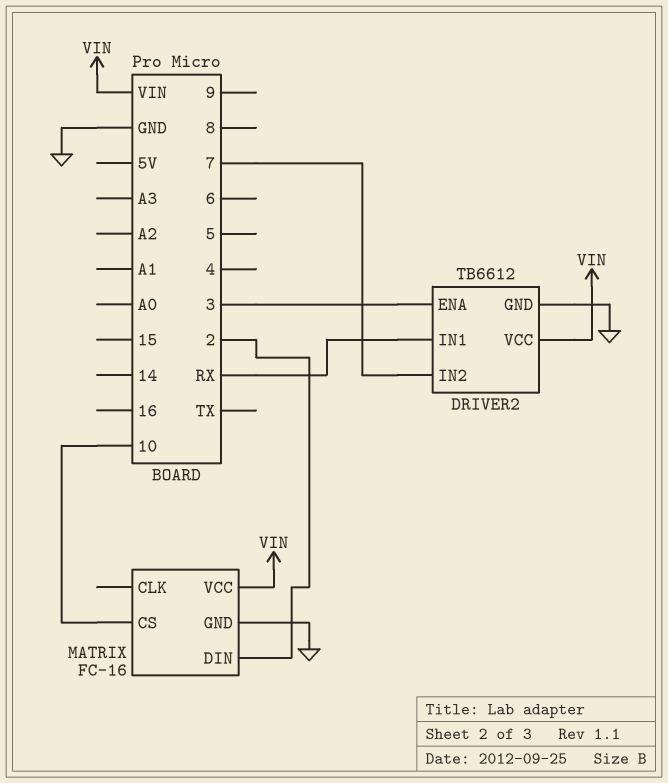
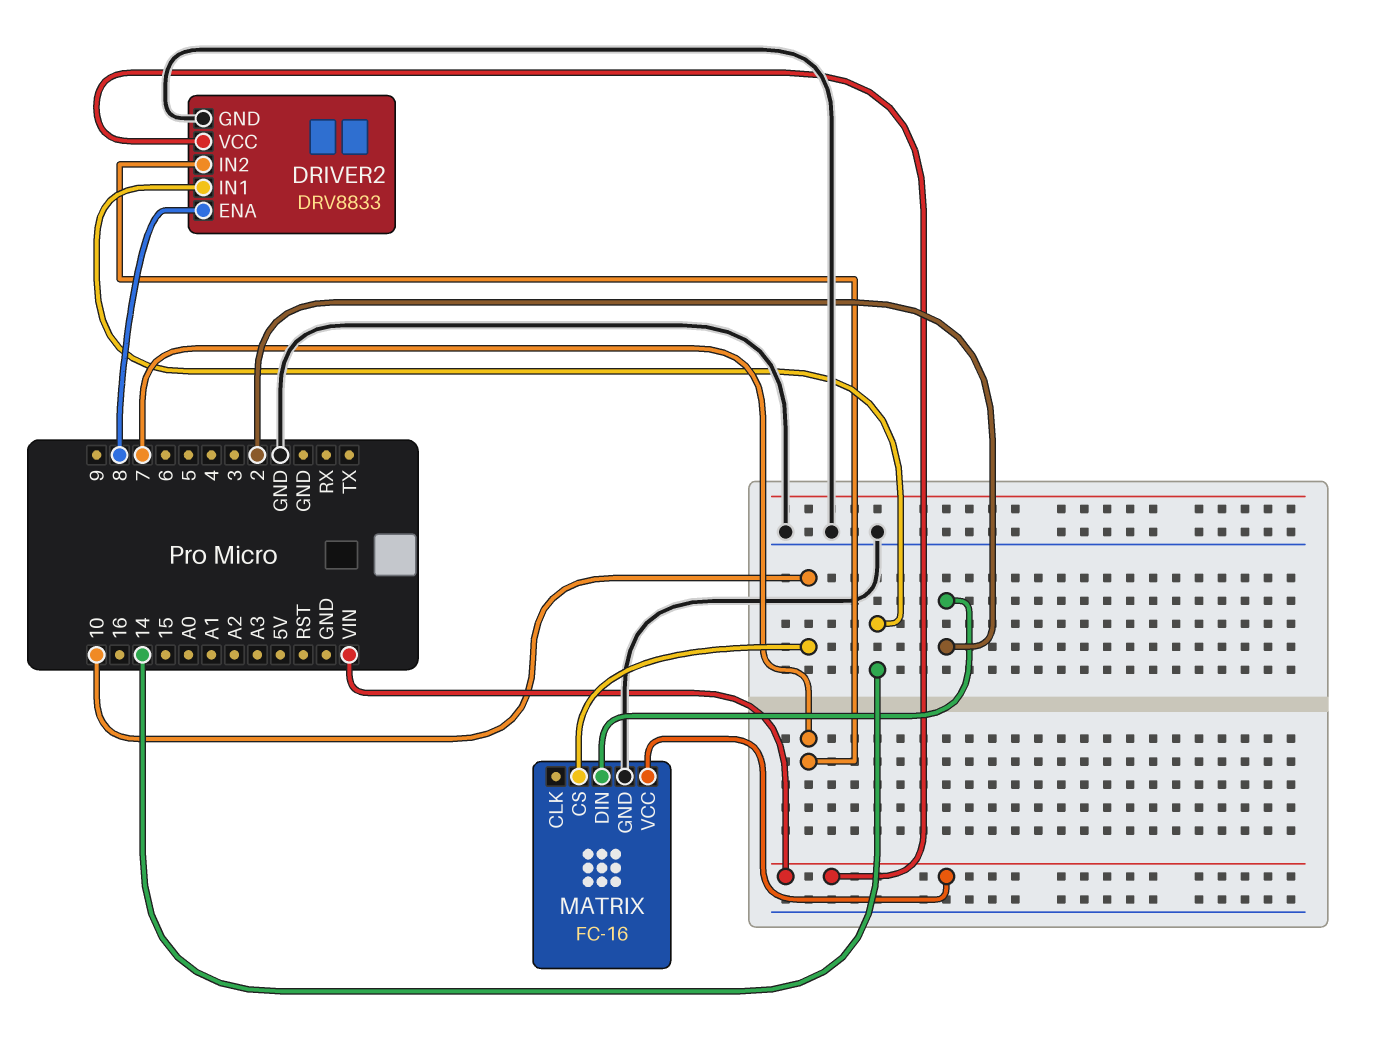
DRIVER2: TB6612 -> DRV8833
DRIVER2 pin ENA: 3 -> 8
DRIVER2 pin IN1: RX -> 14

